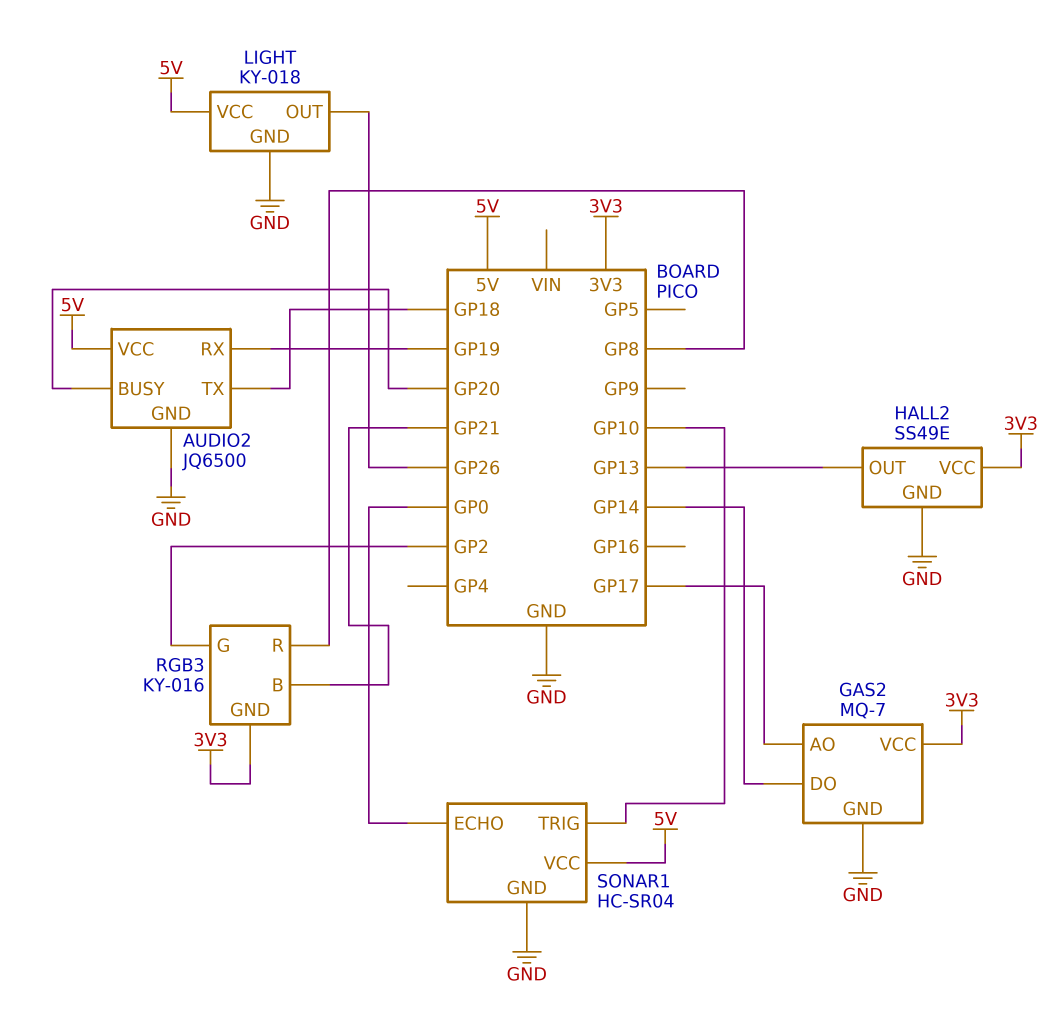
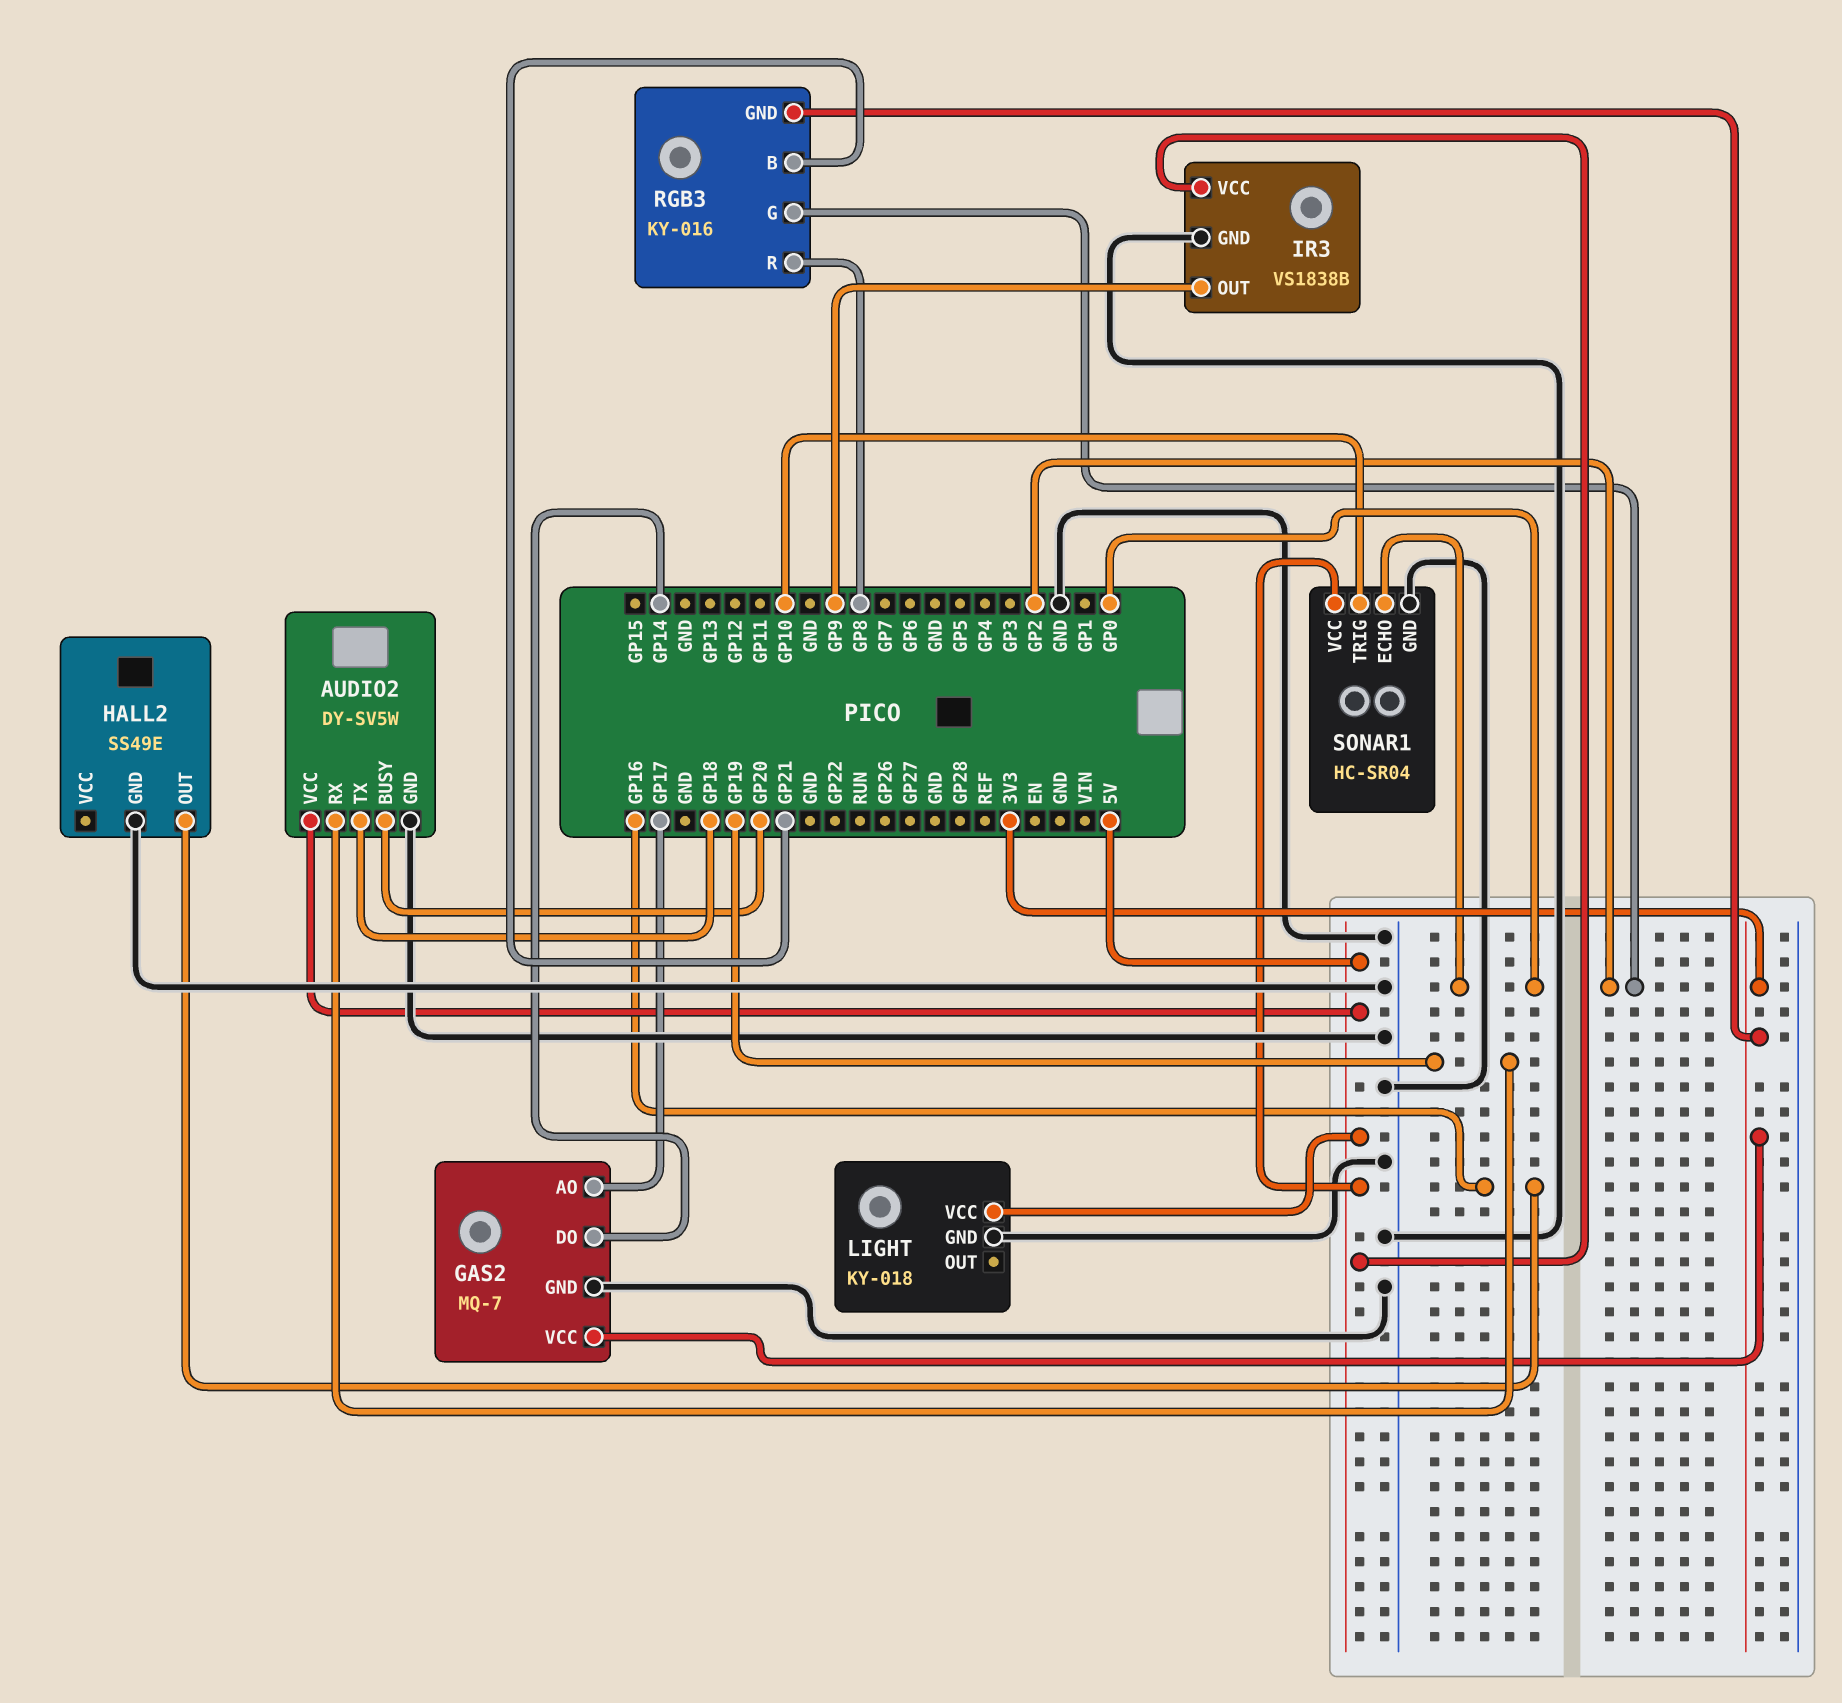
AUDIO2: JQ6500 -> DY-SV5W
HALL2 pin OUT: GP13 -> GP16
HALL2 pin VCC: 3V3 -> none
IR3: none -> VS1838B
IR3 pin GND: none -> GND
IR3 pin OUT: none -> GP9
IR3 pin VCC: none -> 5V
LIGHT pin OUT: GP26 -> none

